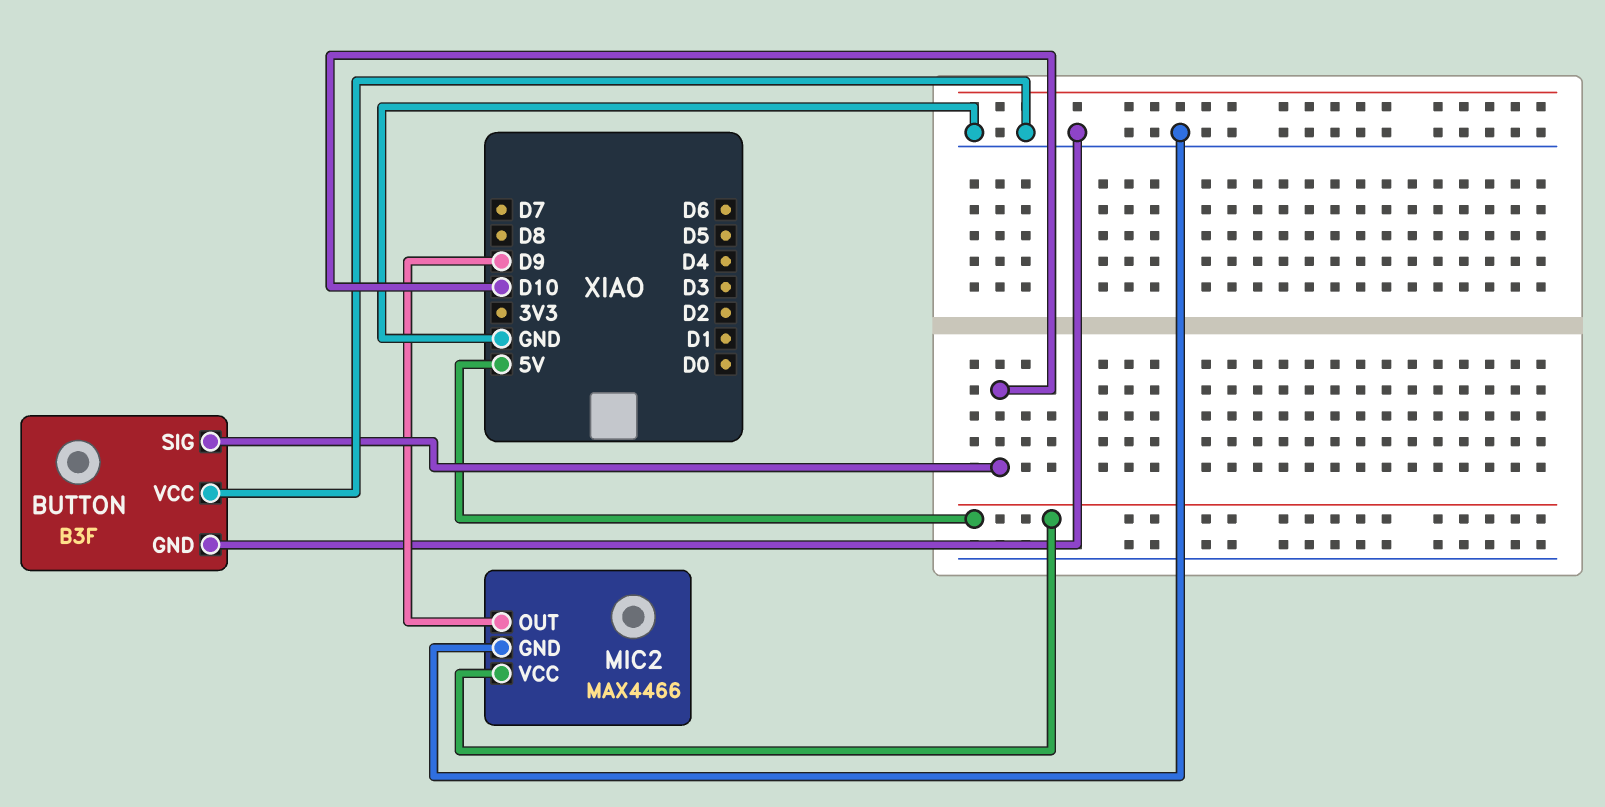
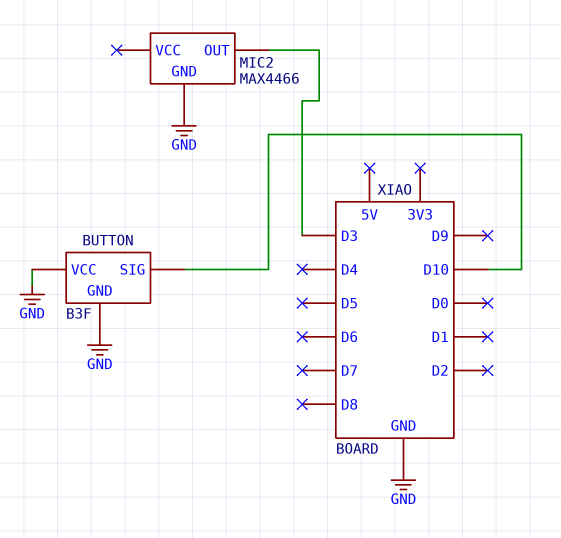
MIC2 pin OUT: D9 -> D3
MIC2 pin VCC: 5V -> none

